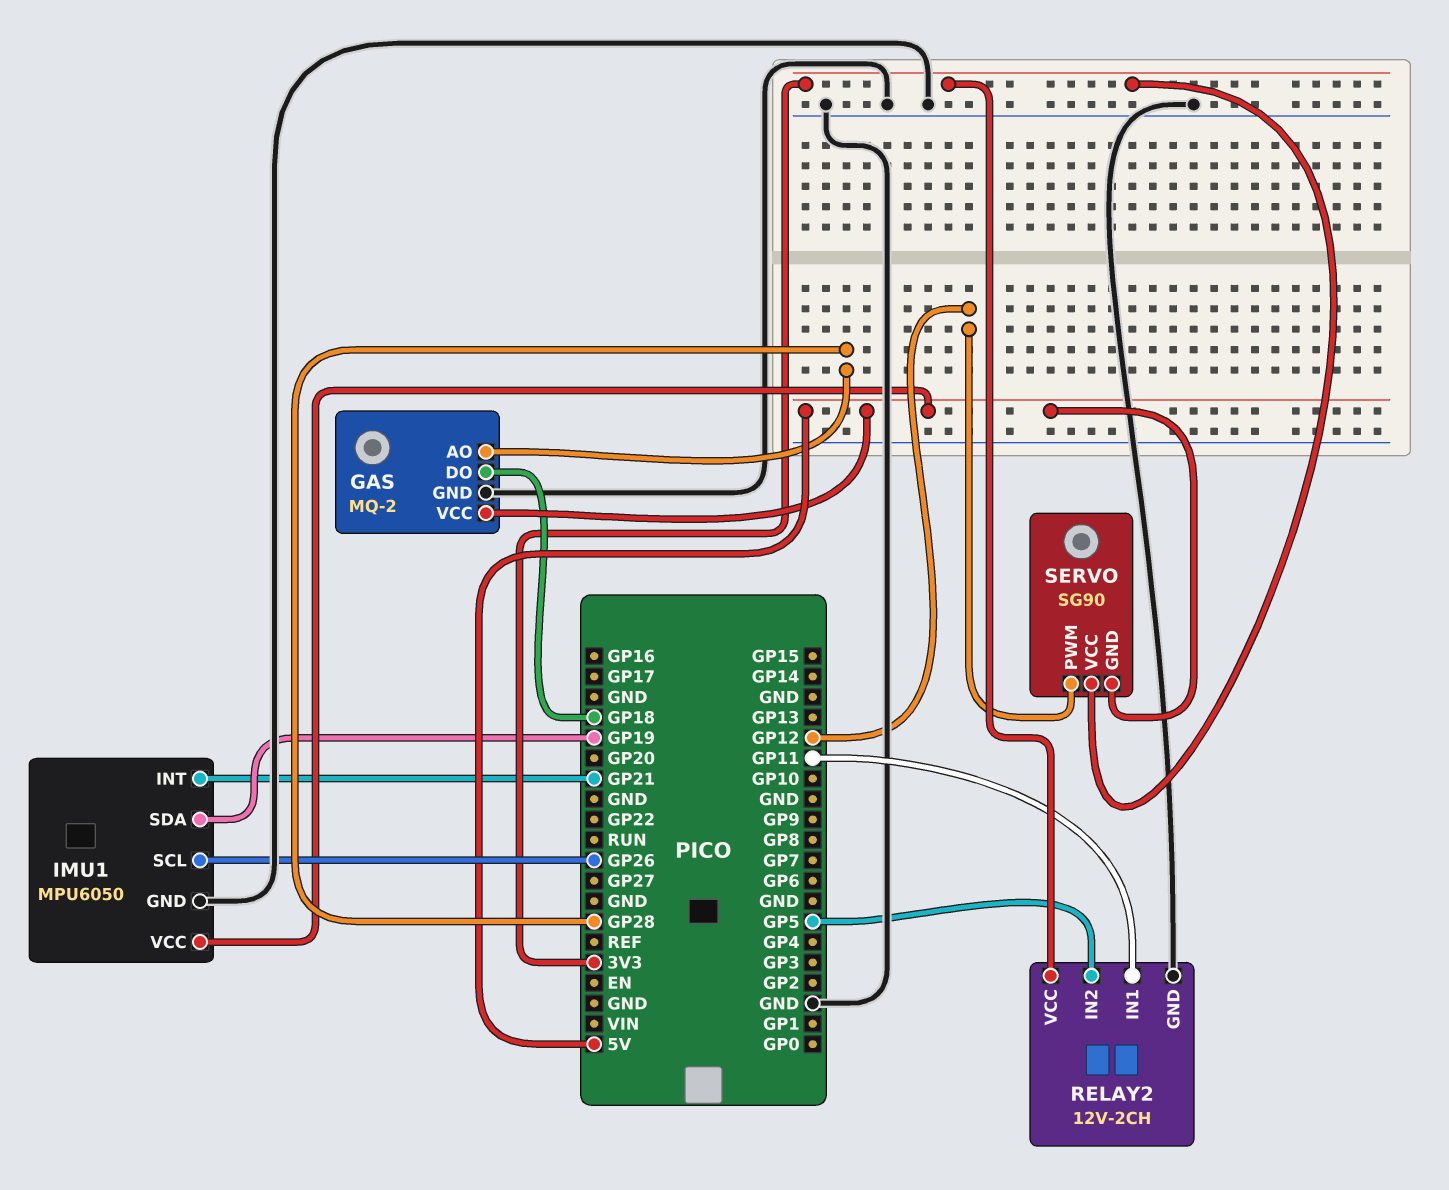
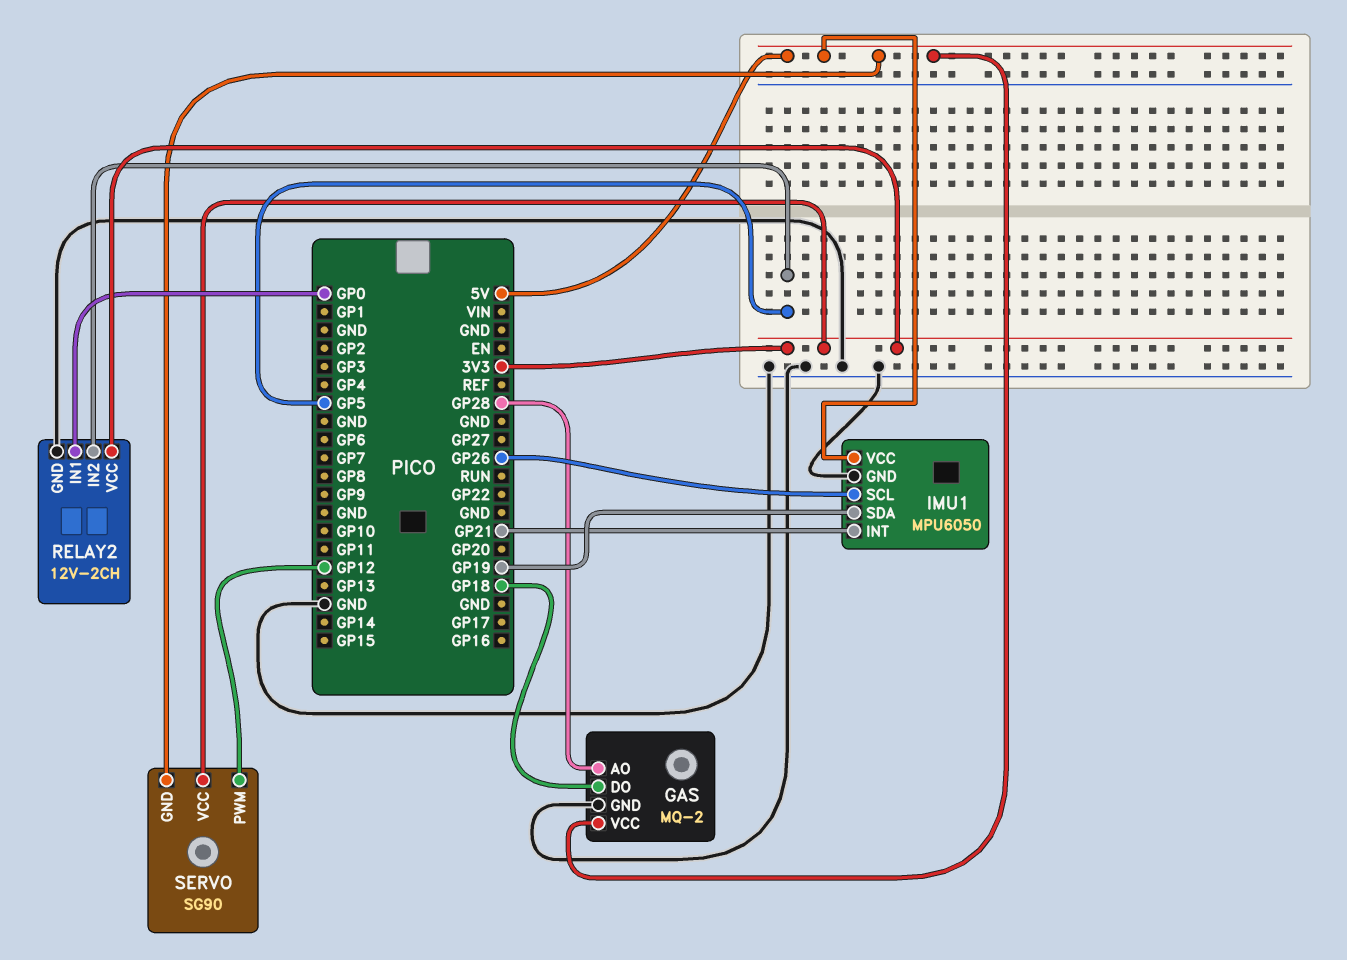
RELAY2 pin IN1: GP11 -> GP0

